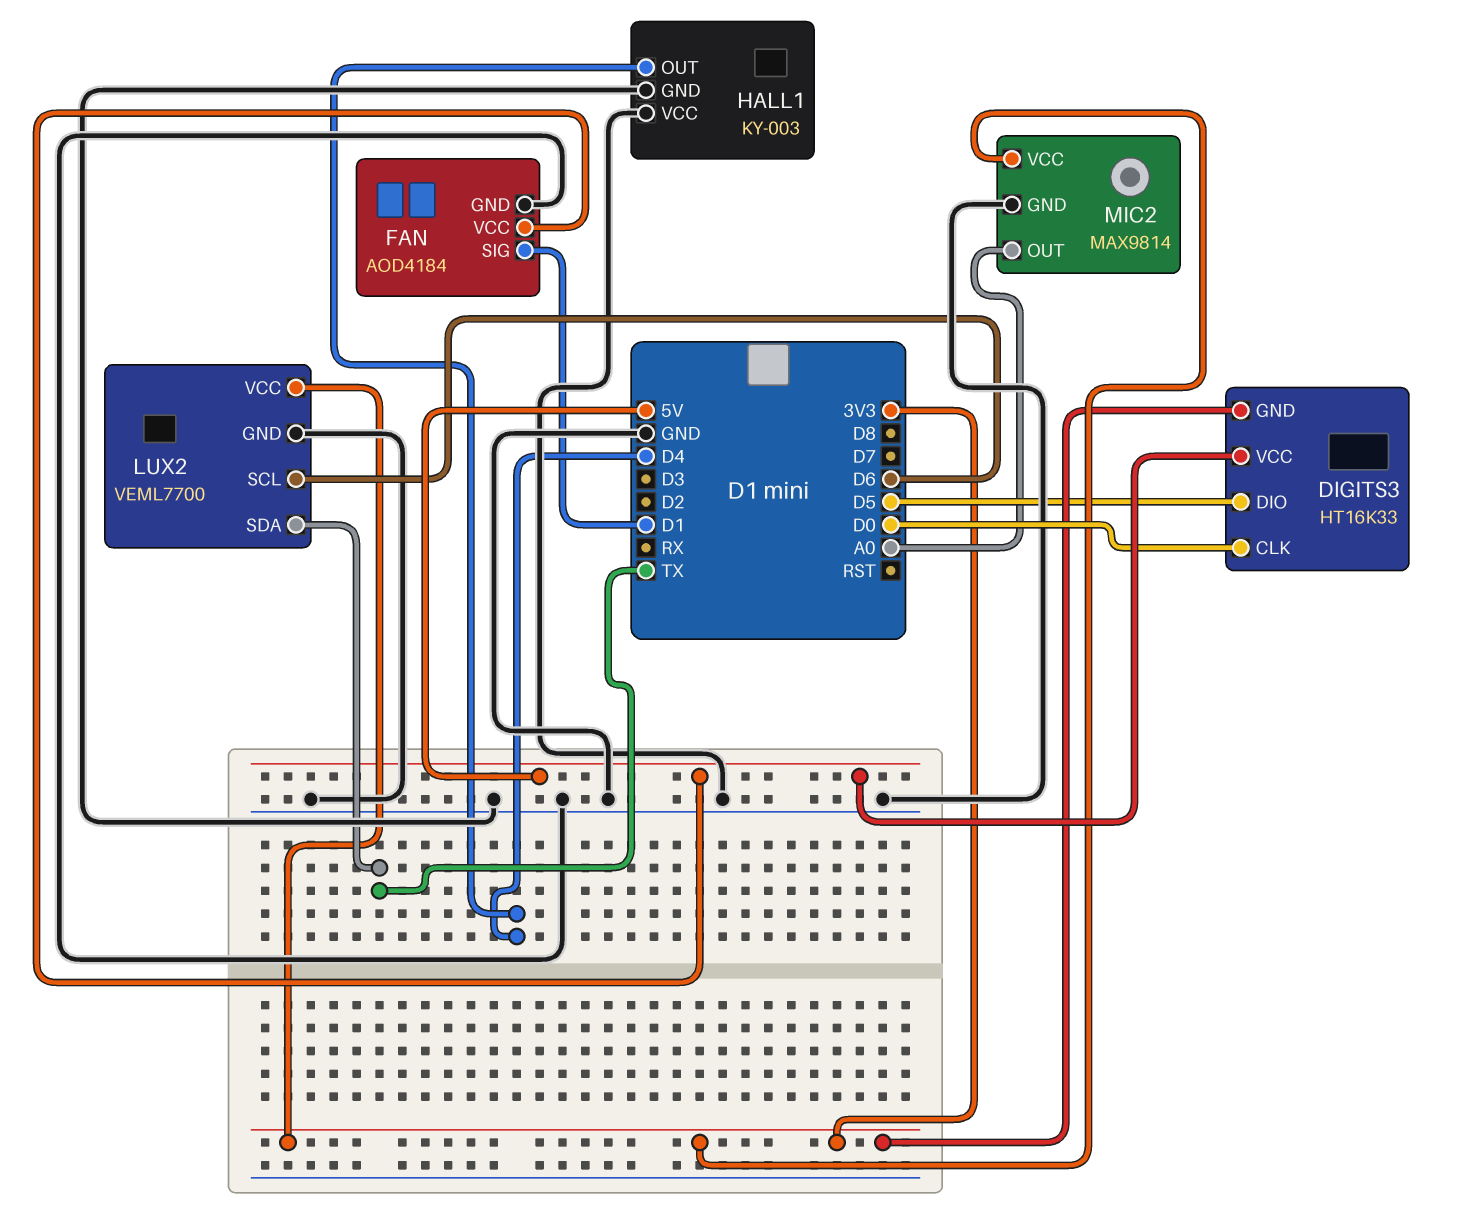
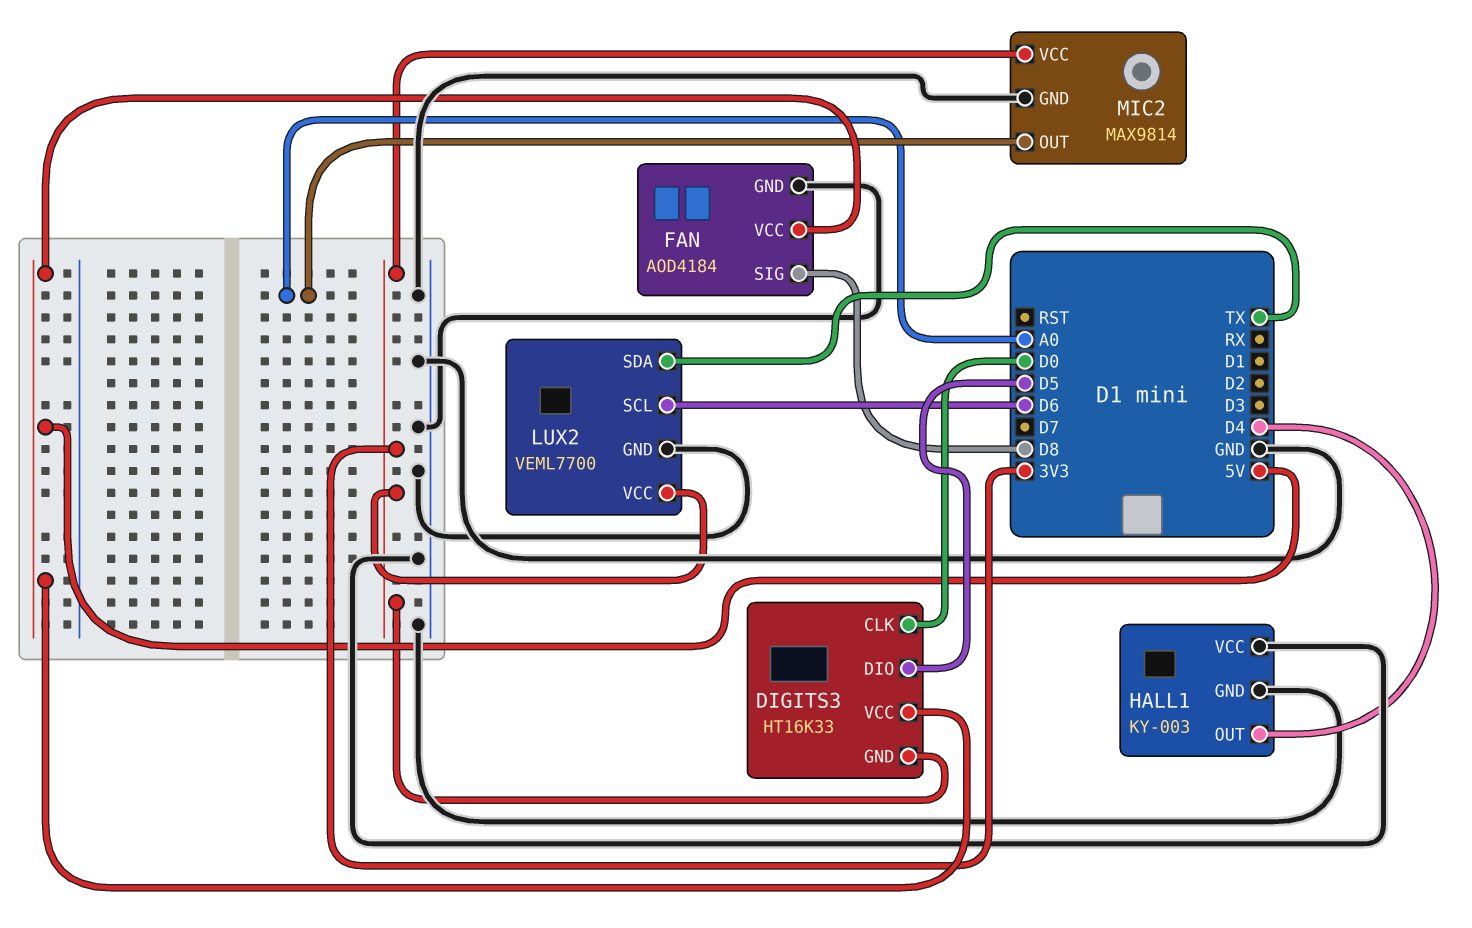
FAN pin SIG: D1 -> D8

